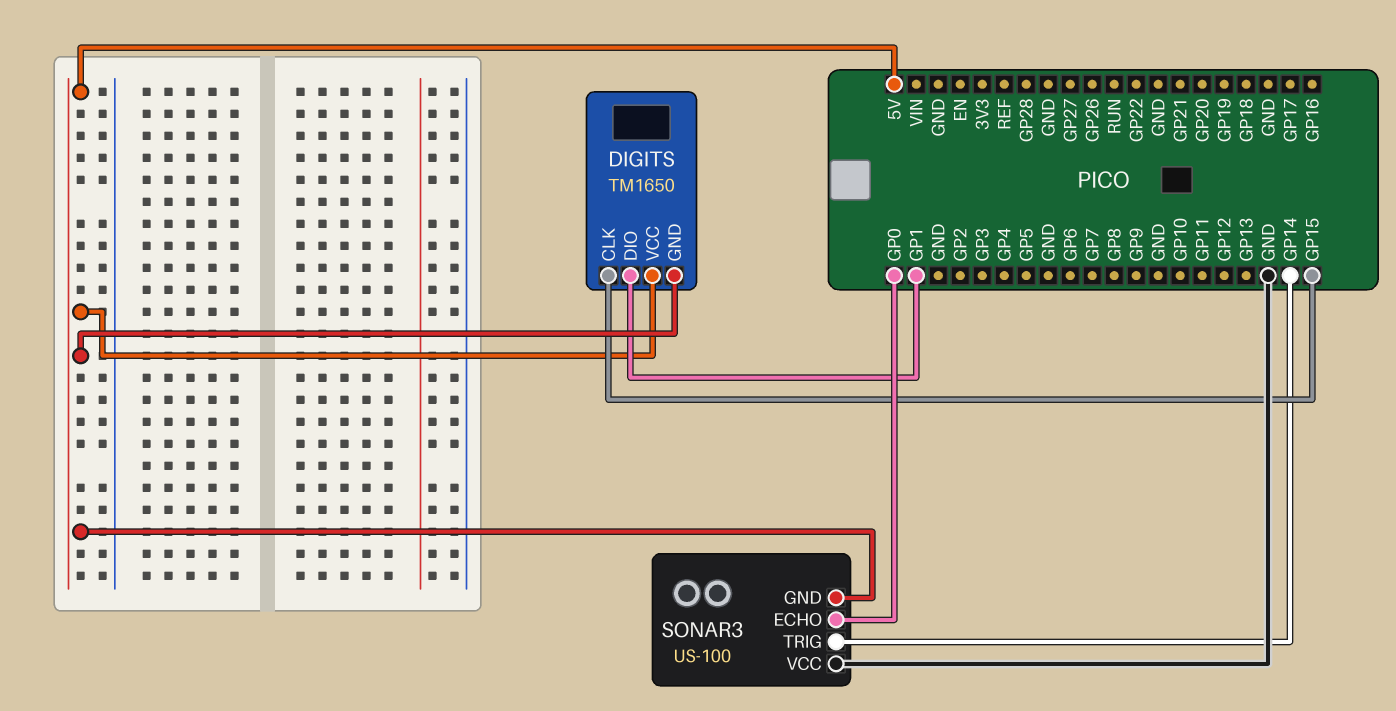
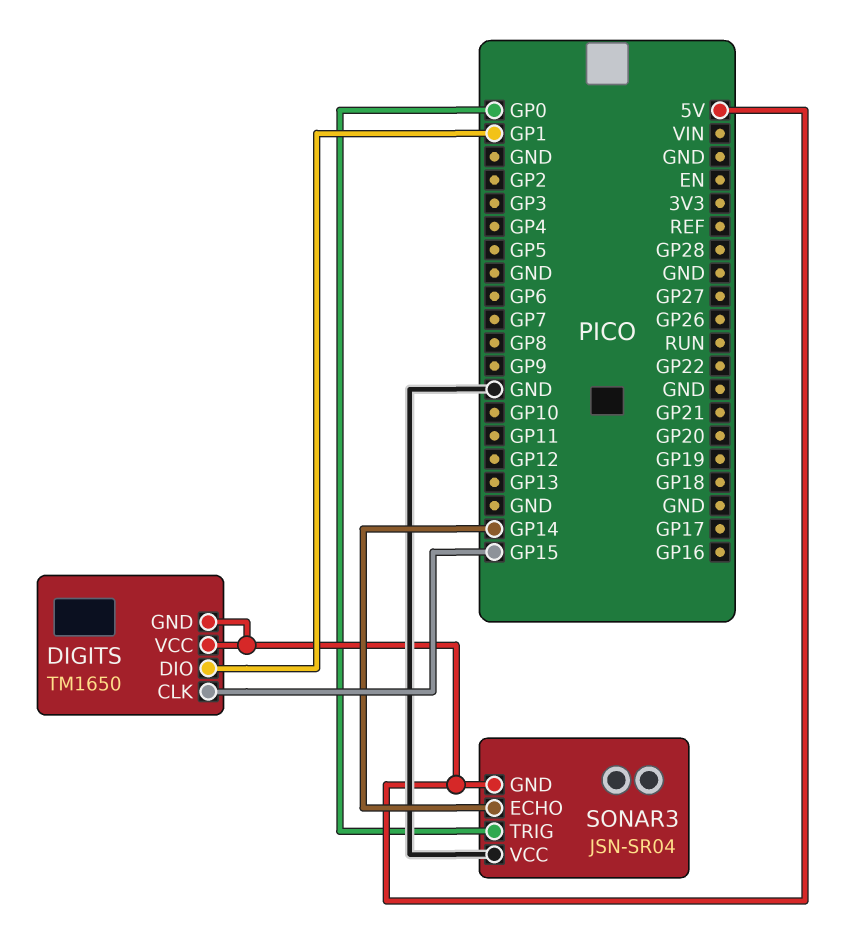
SONAR3: US-100 -> JSN-SR04
SONAR3 pin ECHO: GP0 -> GP14
SONAR3 pin TRIG: GP14 -> GP0

